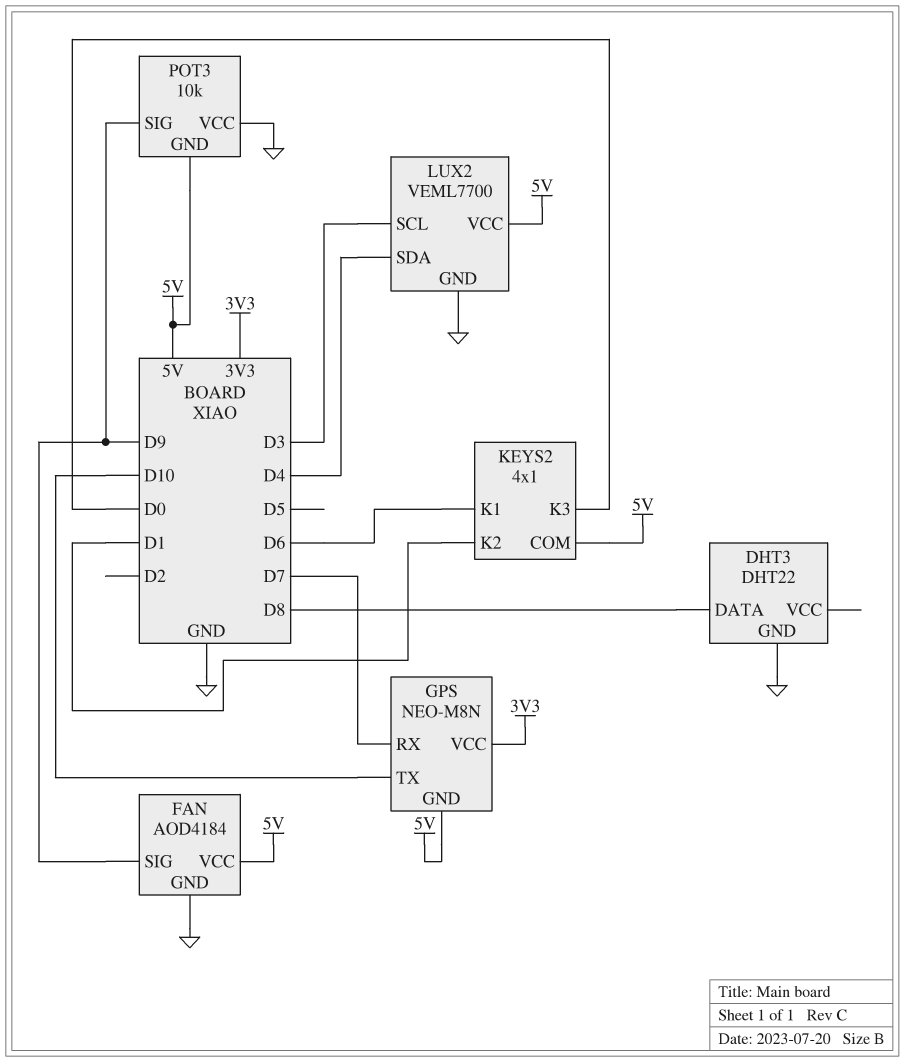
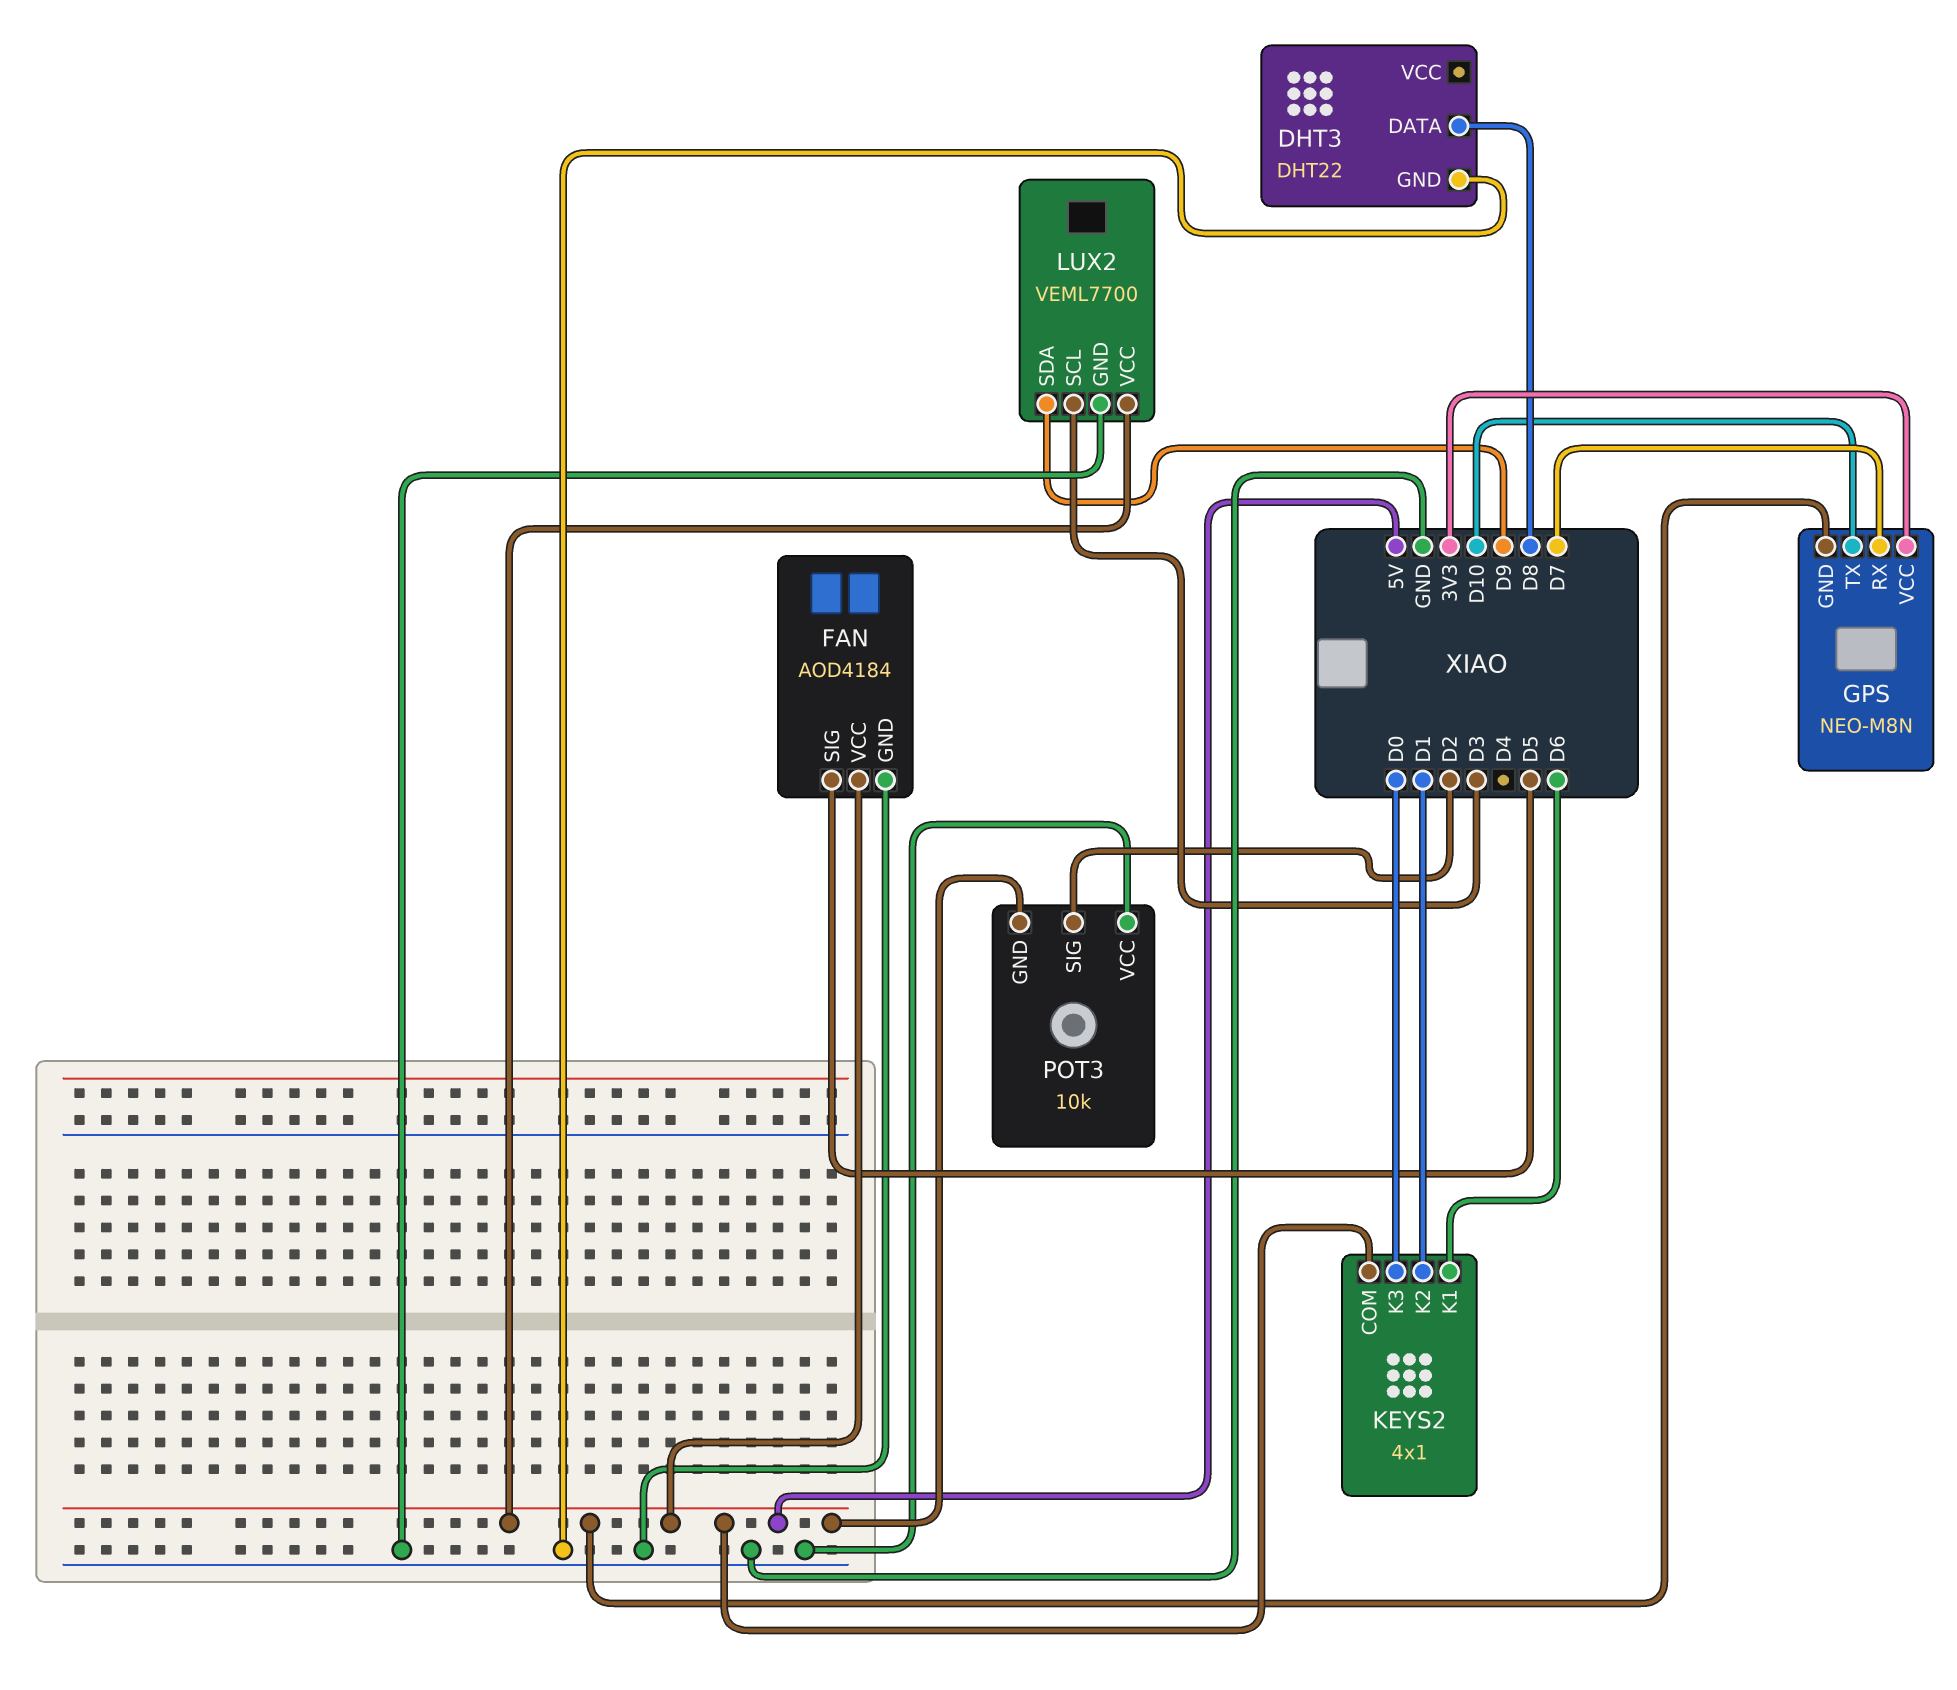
FAN pin SIG: D9 -> D5
LUX2 pin SDA: D4 -> D9
POT3 pin SIG: D9 -> D2

